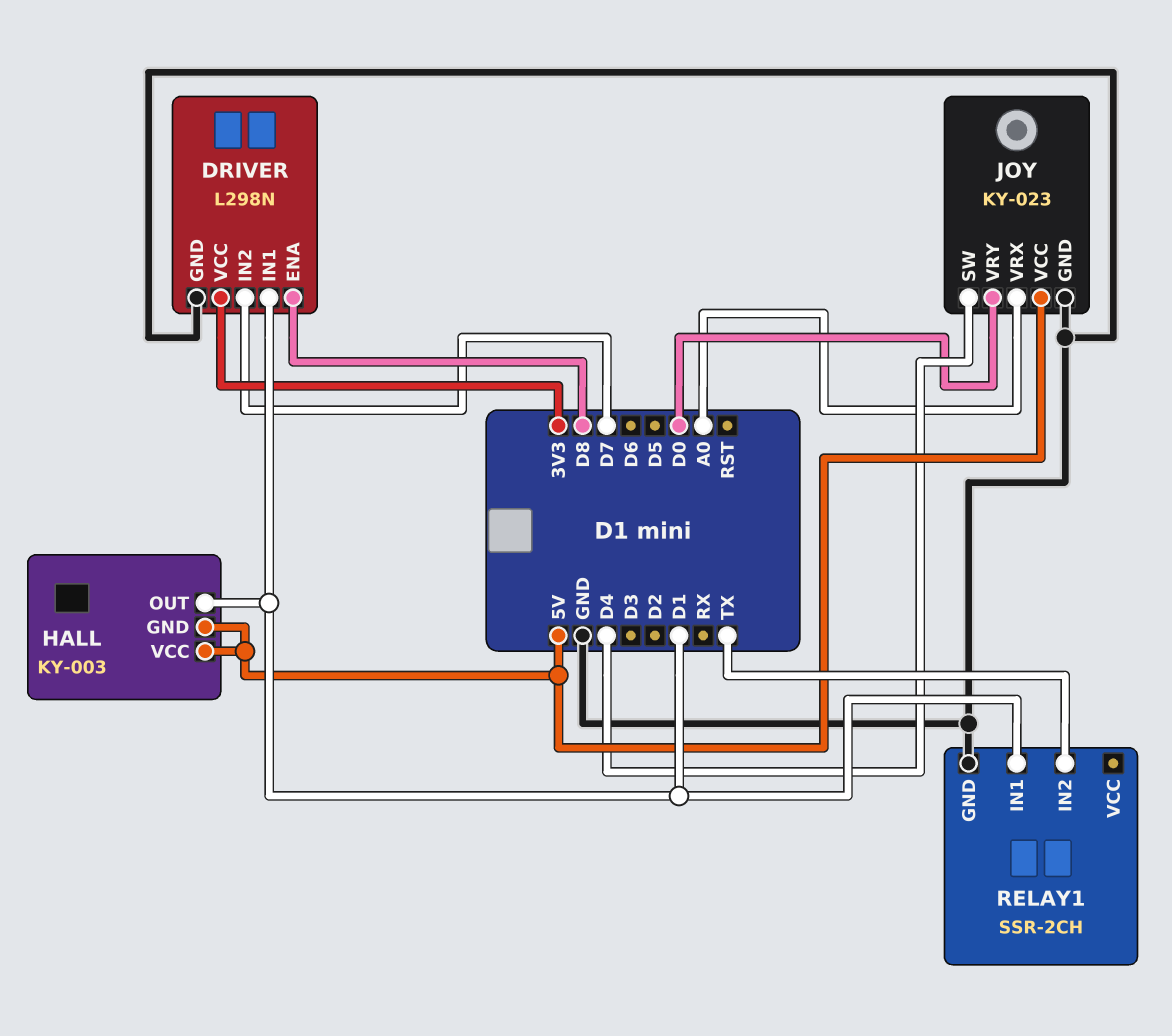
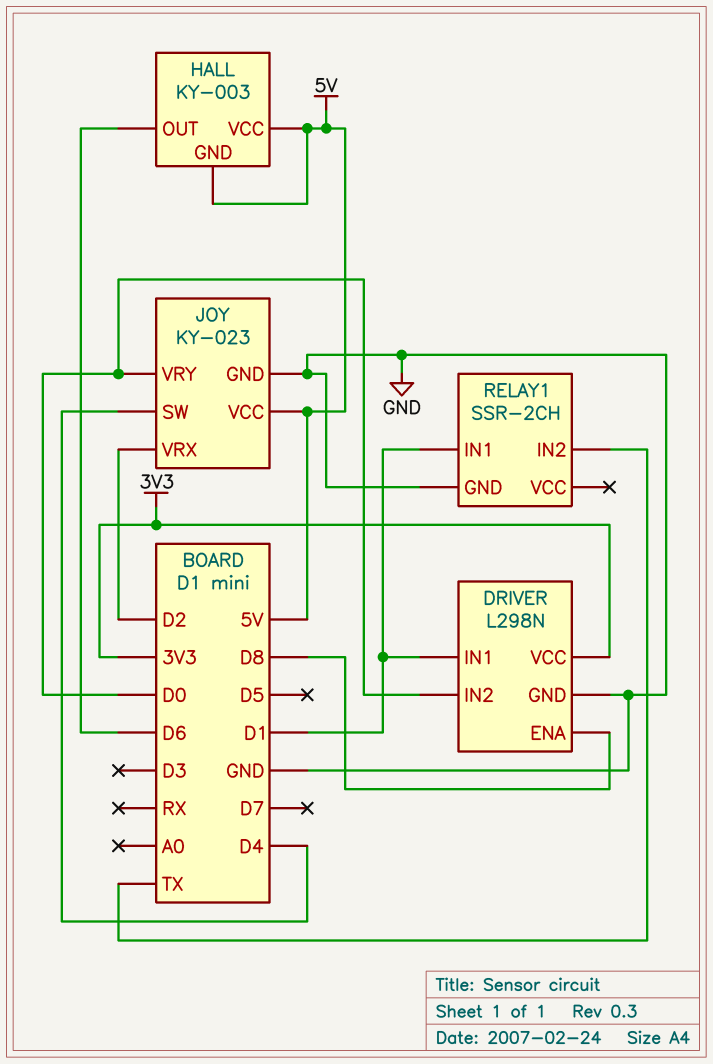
DRIVER pin IN2: D7 -> D0
HALL pin OUT: D1 -> D6
JOY pin VRX: A0 -> D2

